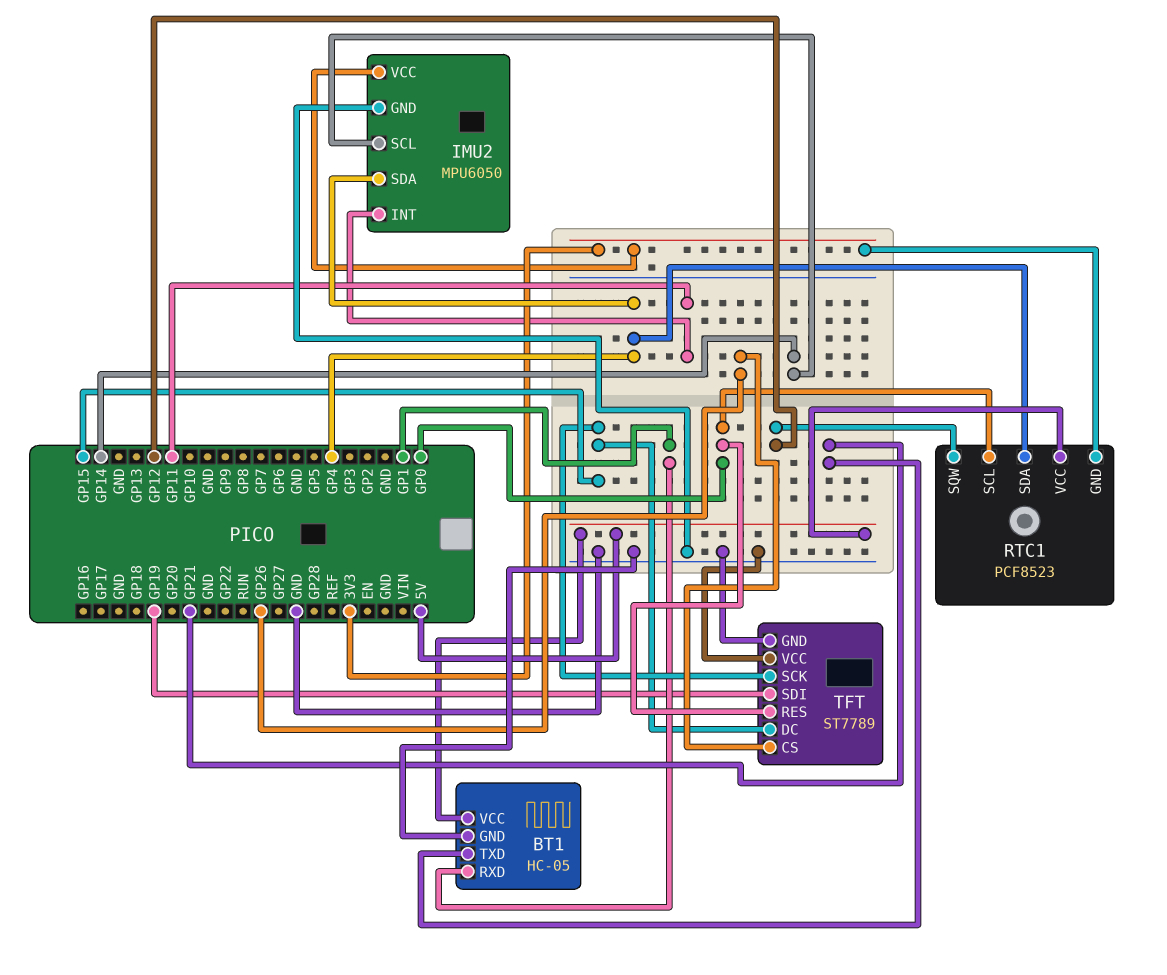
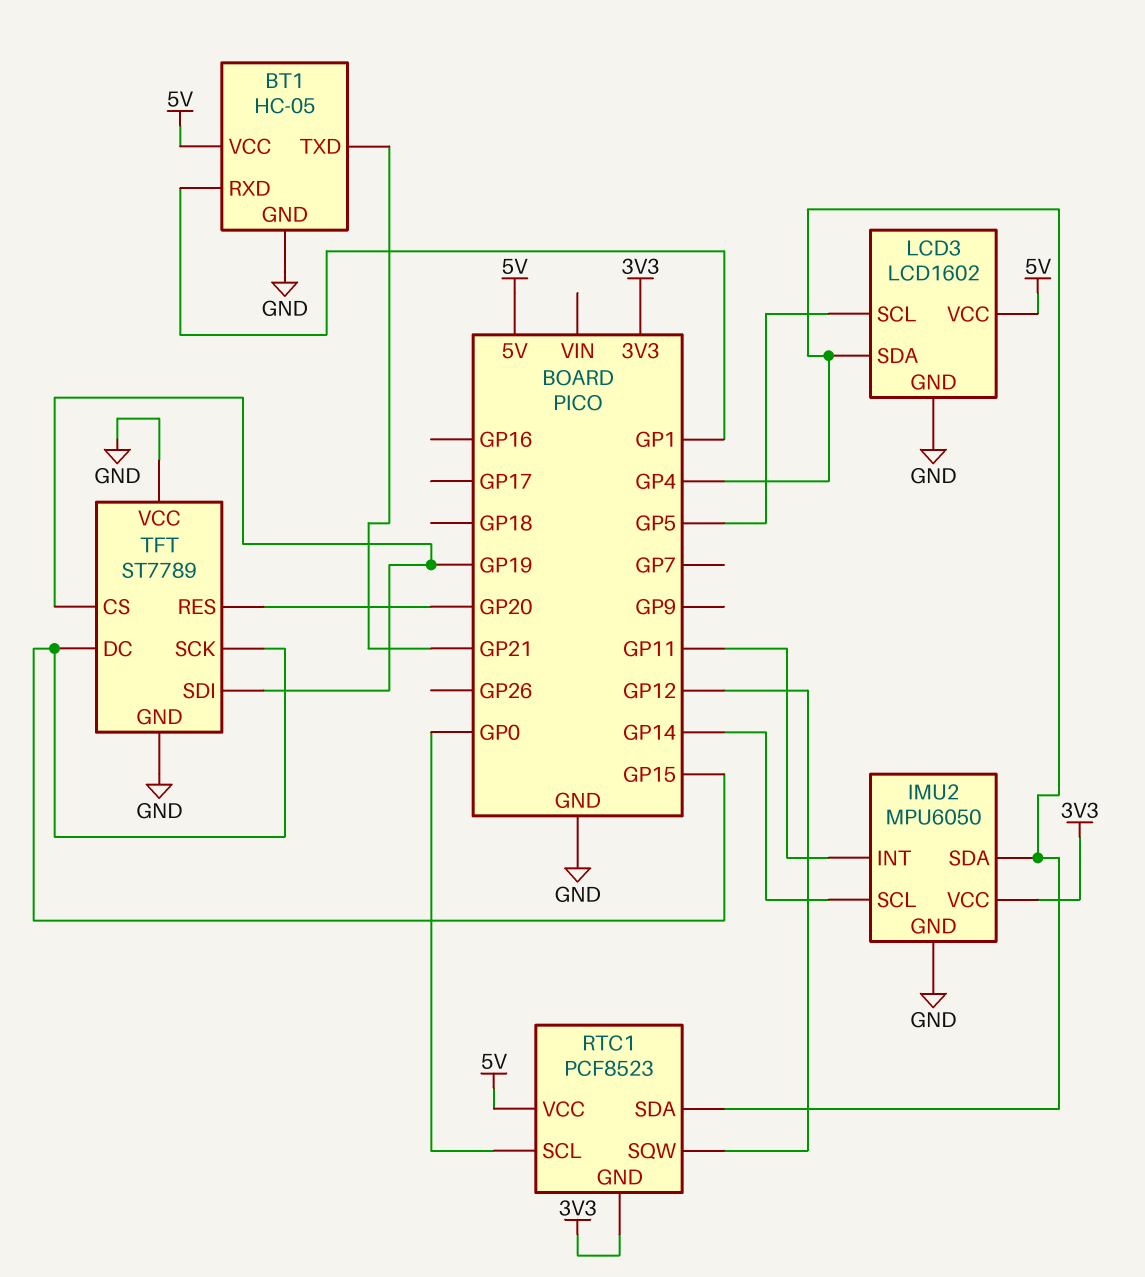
LCD3: none -> LCD1602
LCD3 pin GND: none -> GND
LCD3 pin SCL: none -> GP5
LCD3 pin SDA: none -> GP4
LCD3 pin VCC: none -> 5V
TFT pin CS: GP26 -> GP19
TFT pin RES: GP0 -> GP20

